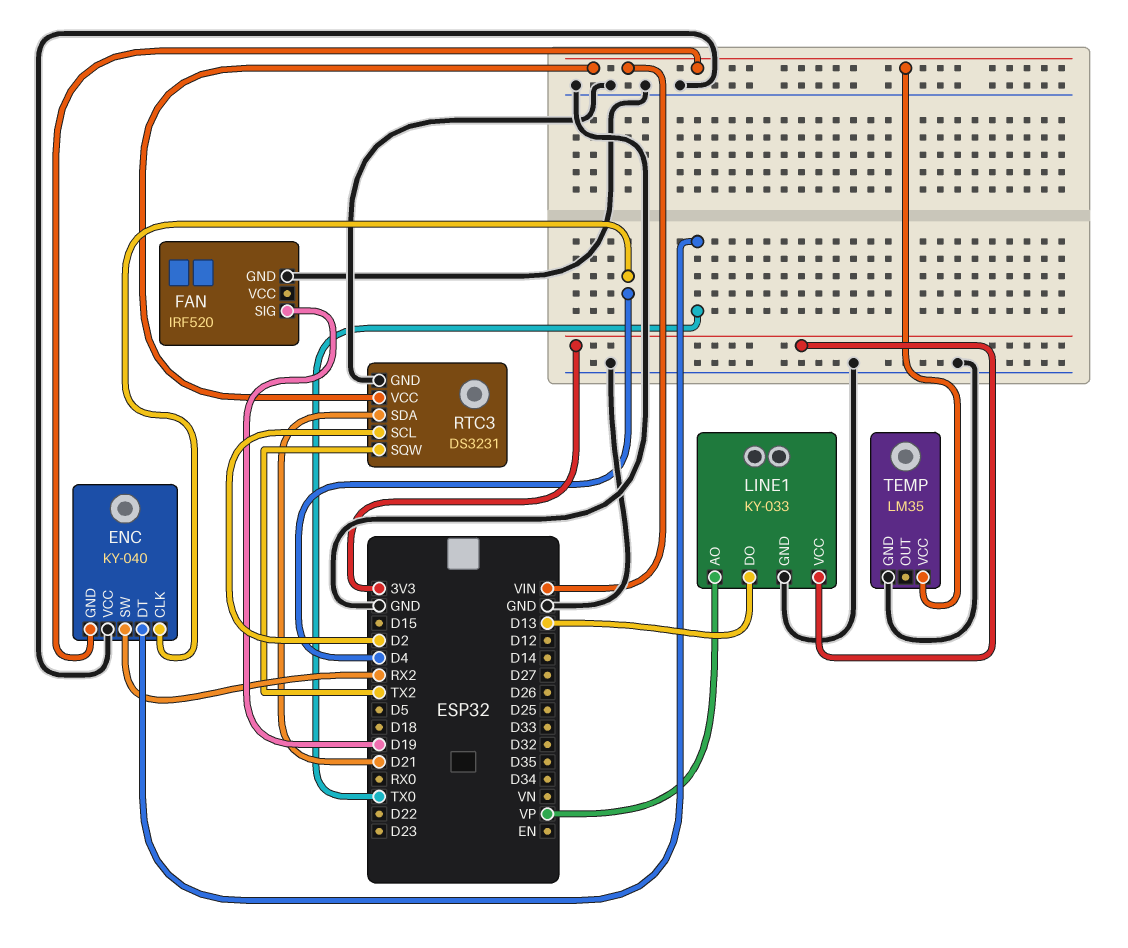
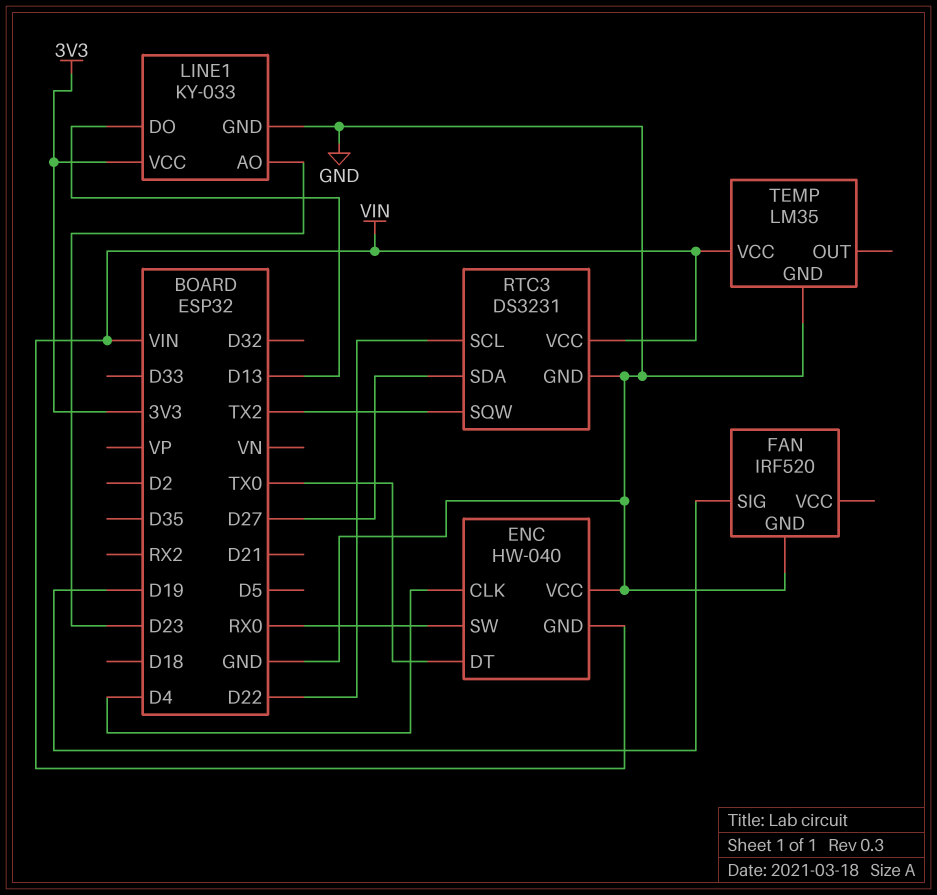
ENC: KY-040 -> HW-040
ENC pin SW: RX2 -> RX0
LINE1 pin AO: VP -> D23
RTC3 pin SCL: D2 -> D22
RTC3 pin SDA: D21 -> D27

